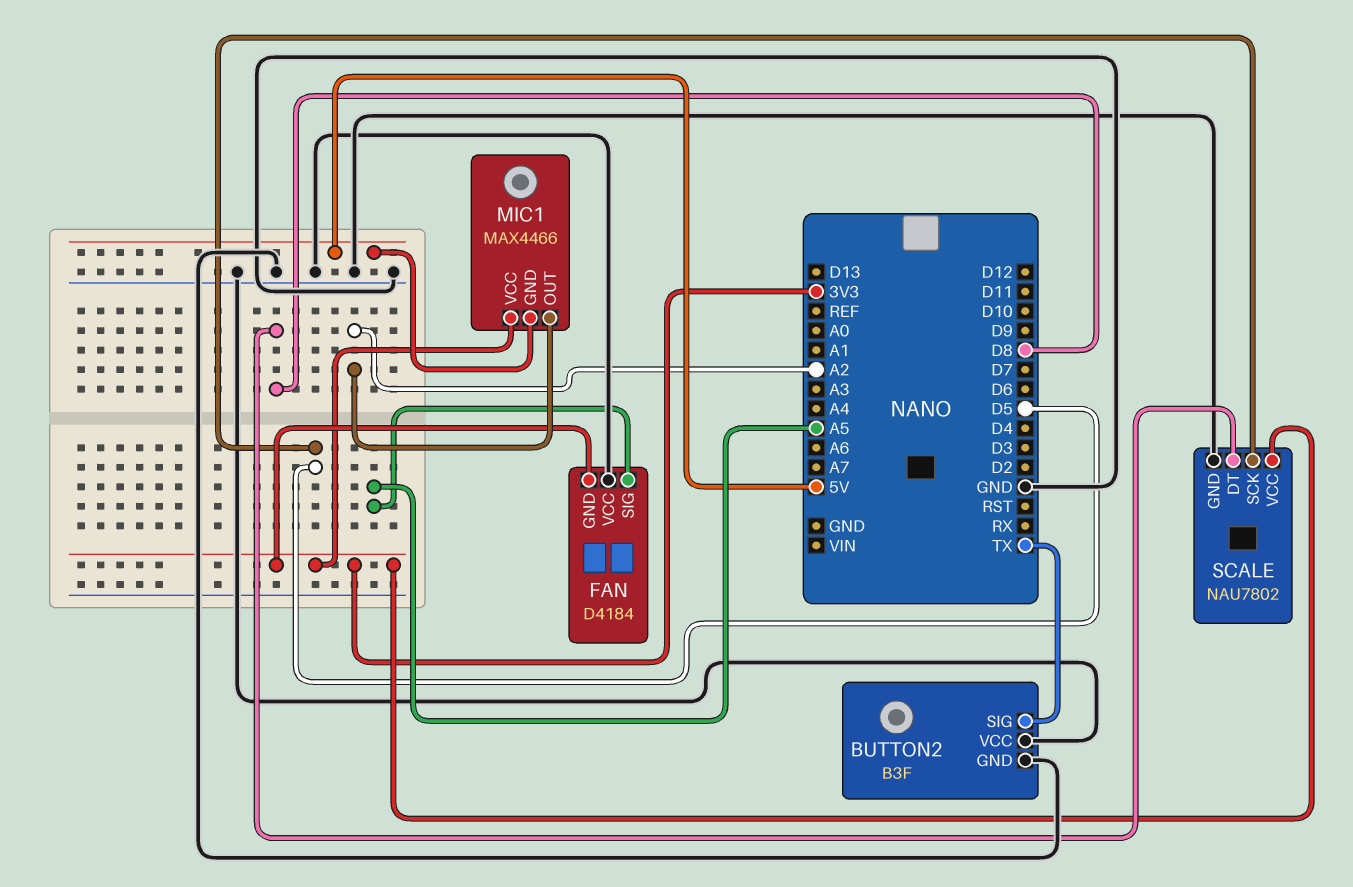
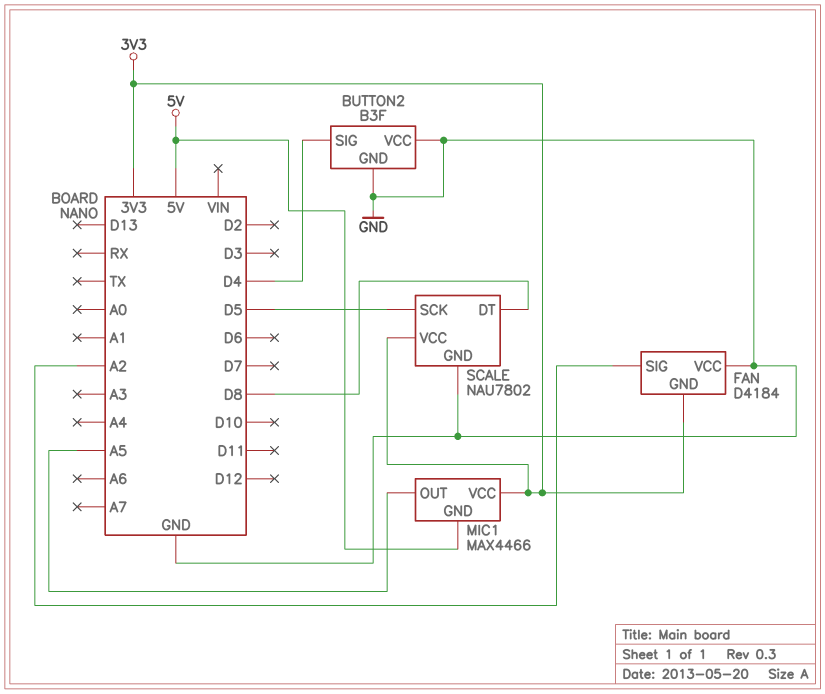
BUTTON2 pin SIG: TX -> D4
FAN pin SIG: A5 -> A2
MIC1 pin OUT: A2 -> A5

